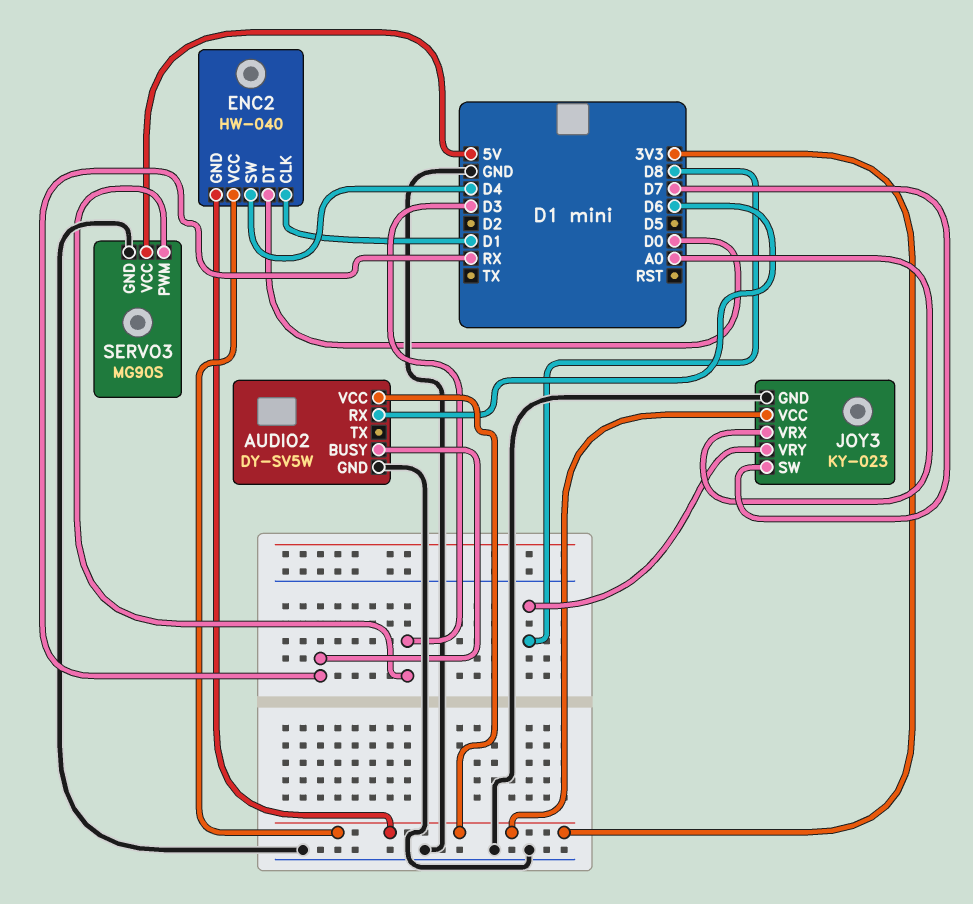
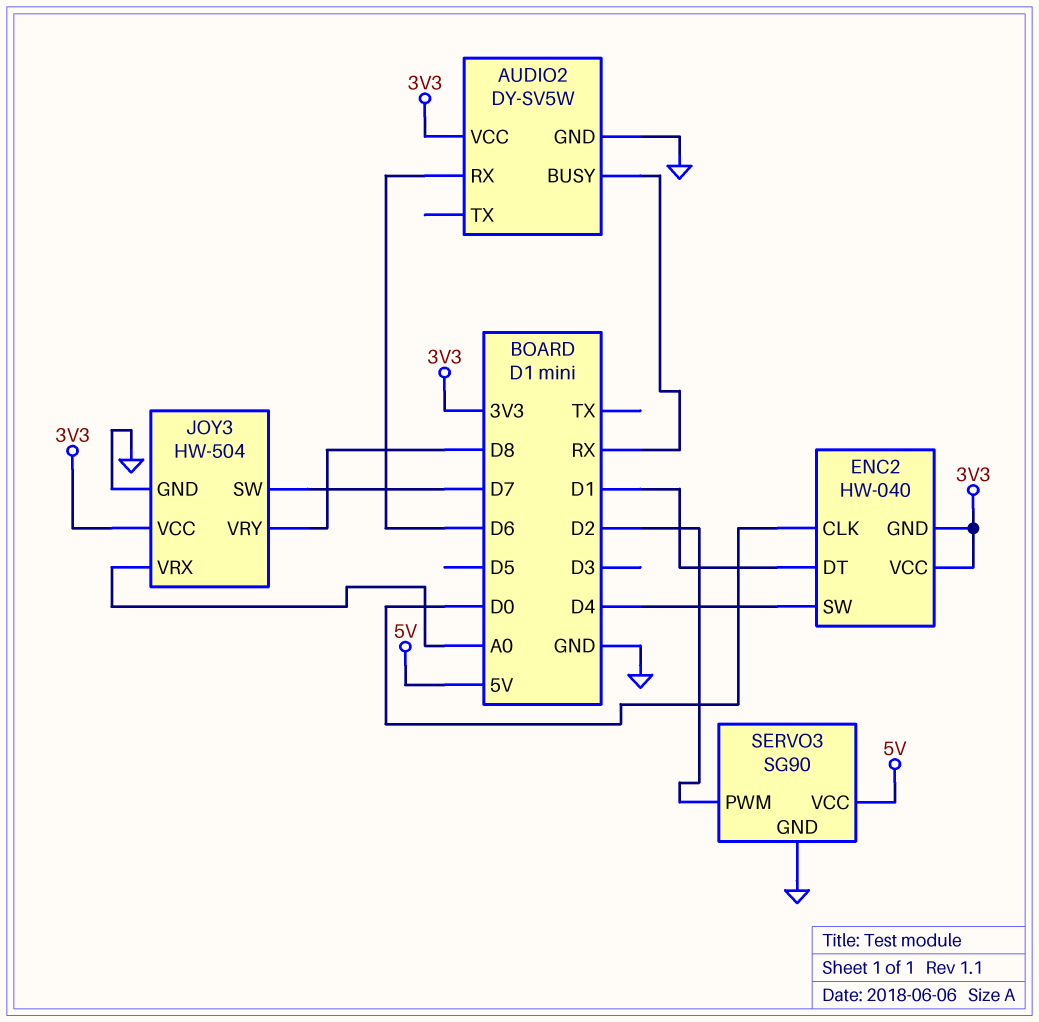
ENC2 pin CLK: D1 -> D0
ENC2 pin DT: D0 -> D1
JOY3: KY-023 -> HW-504
SERVO3: MG90S -> SG90
SERVO3 pin PWM: D3 -> D2

